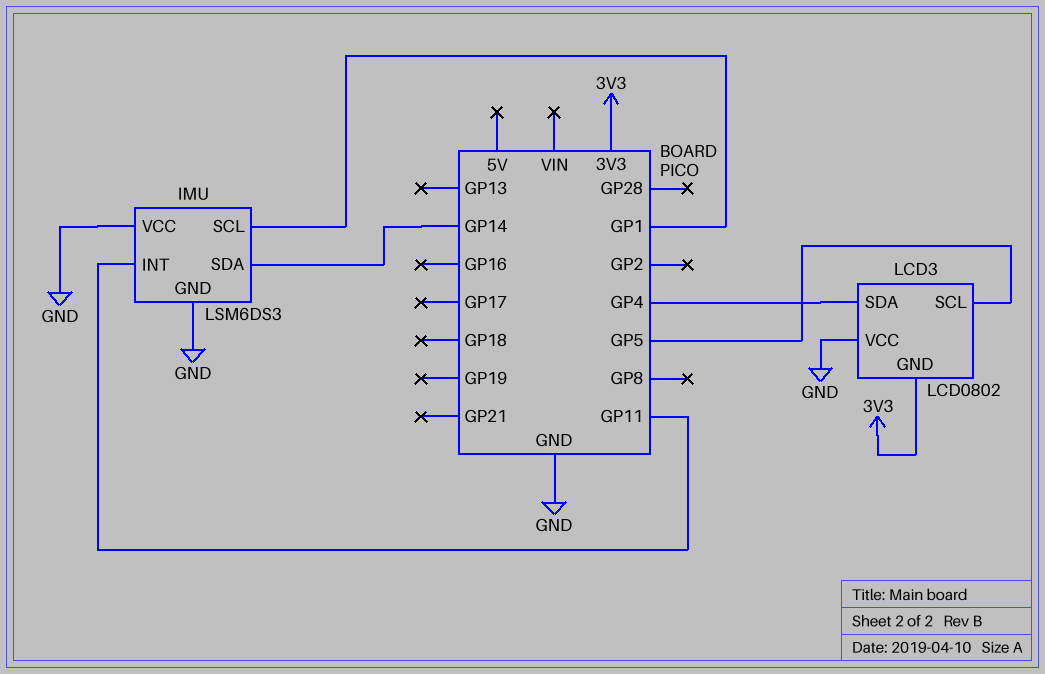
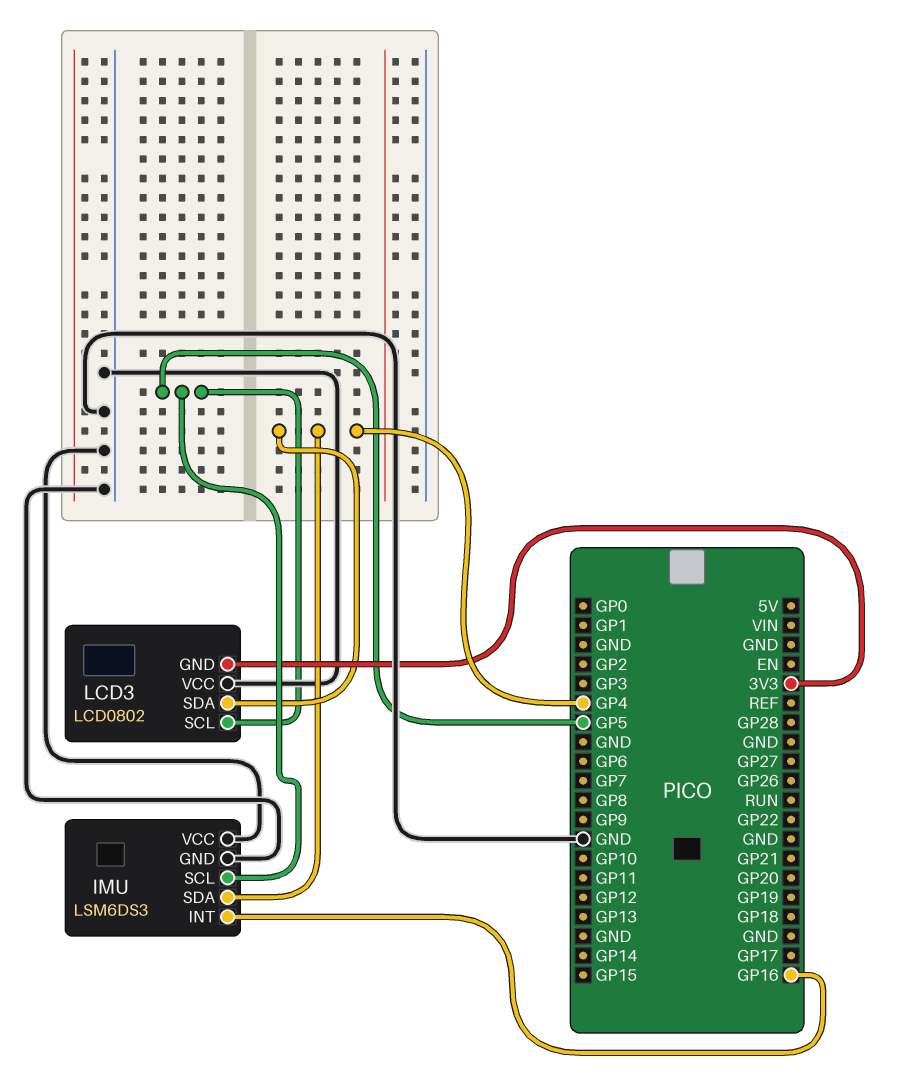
IMU pin INT: GP11 -> GP16
IMU pin SCL: GP1 -> GP5
IMU pin SDA: GP14 -> GP4

